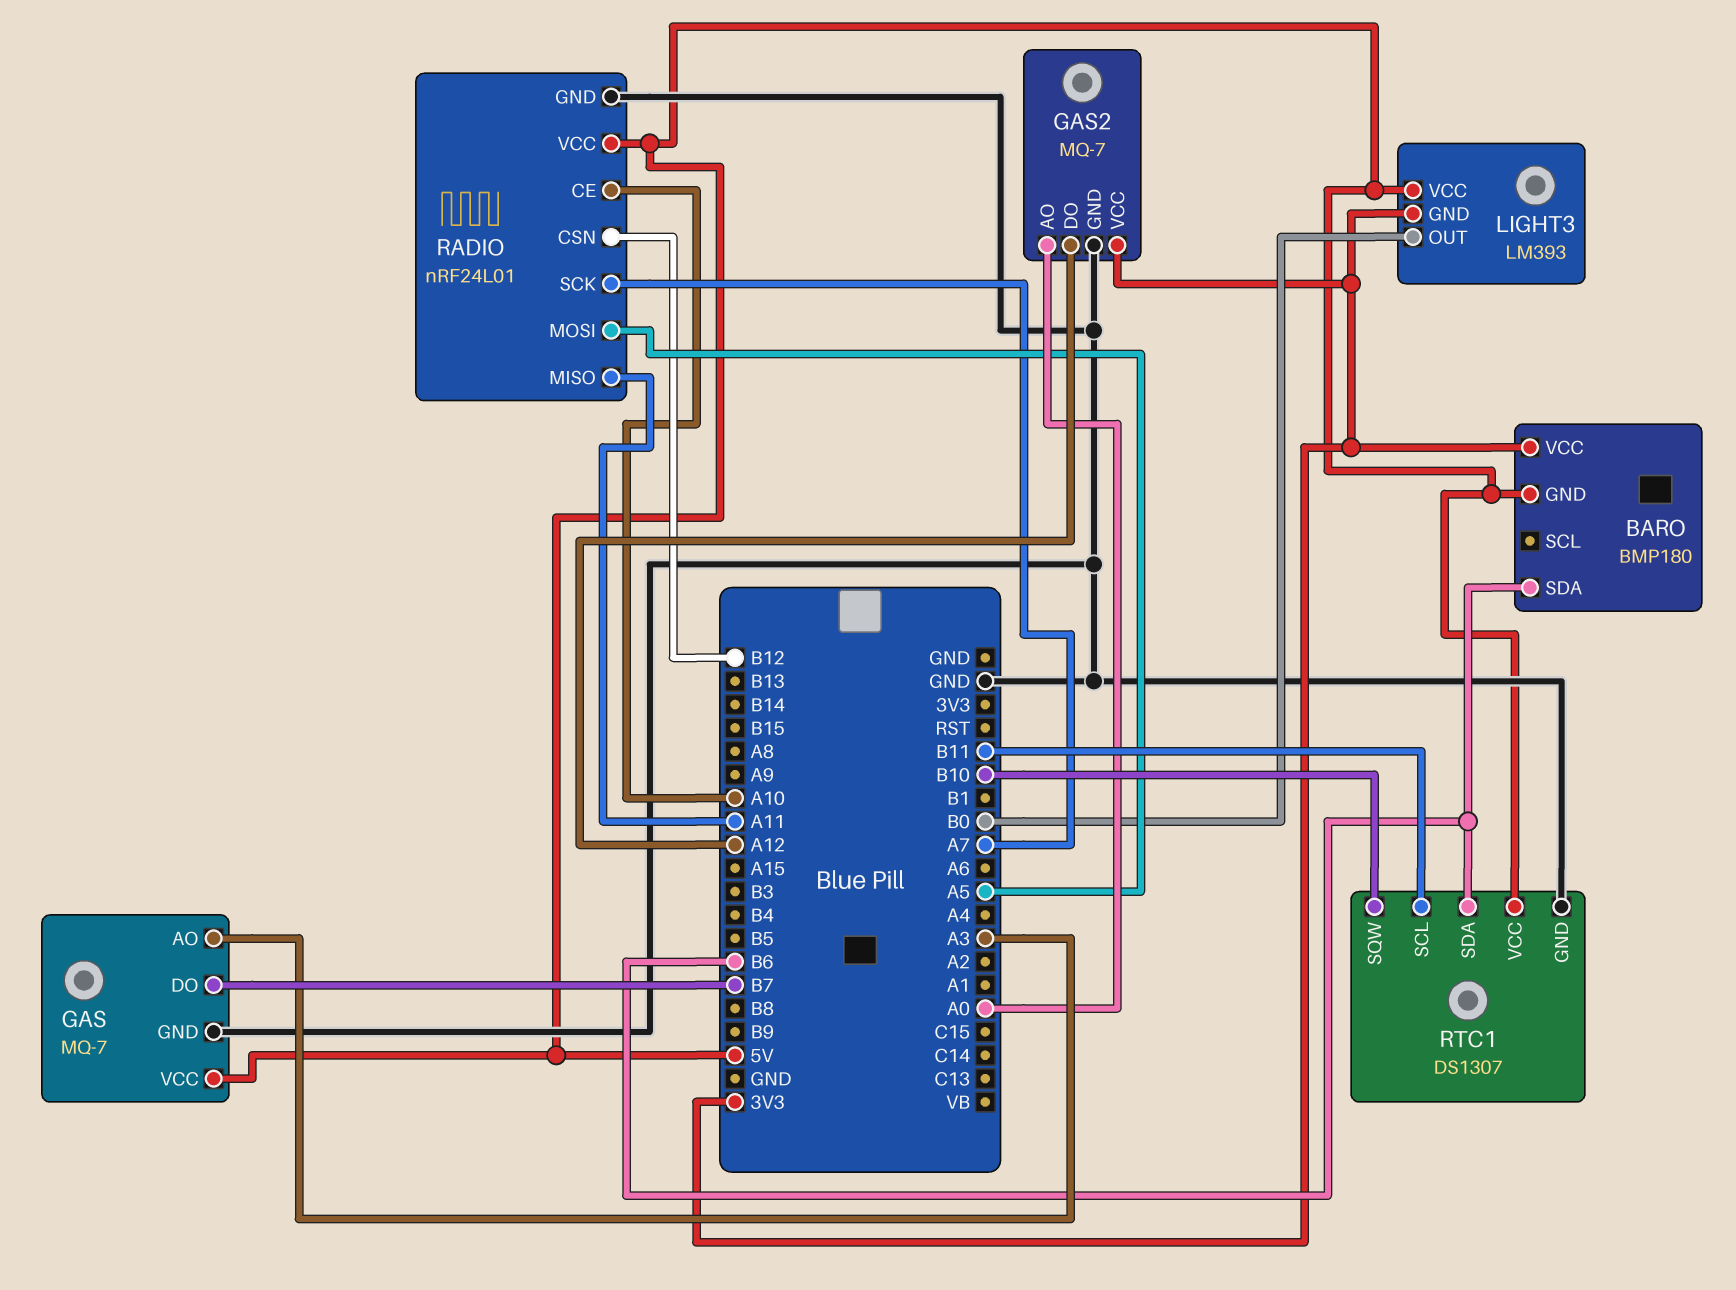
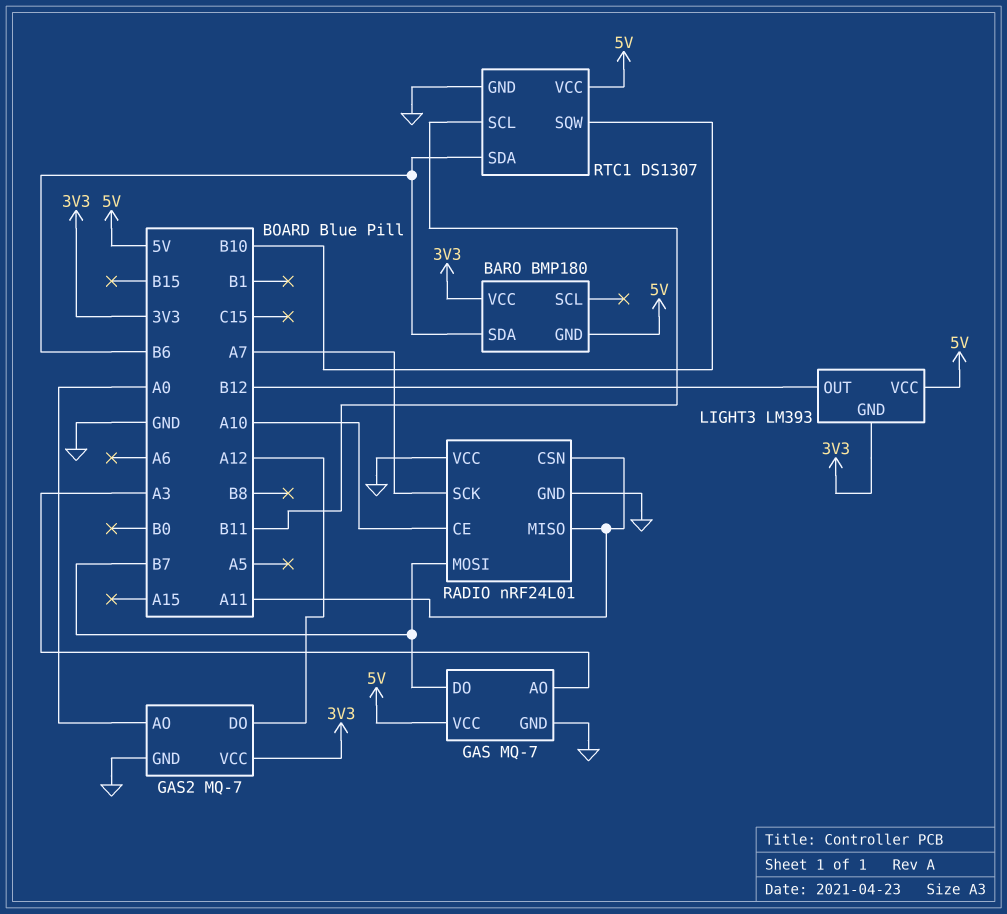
LIGHT3 pin OUT: B0 -> B12
RADIO pin CSN: B12 -> A11
RADIO pin MOSI: A5 -> B7
RADIO pin VCC: 5V -> GND

